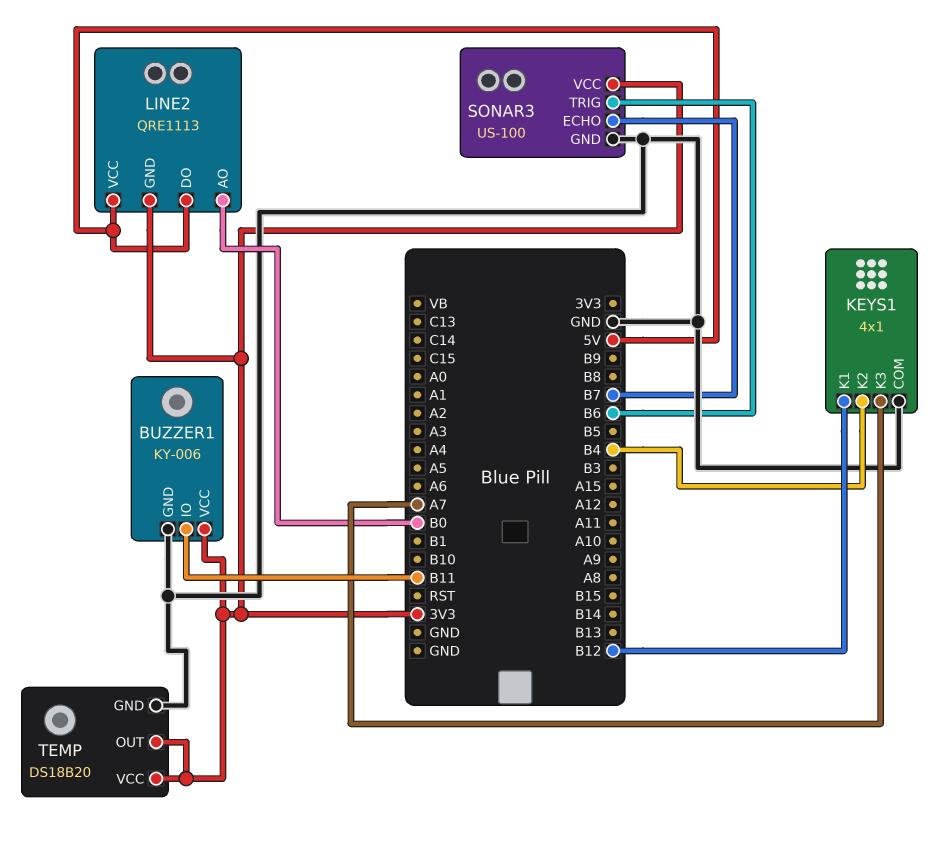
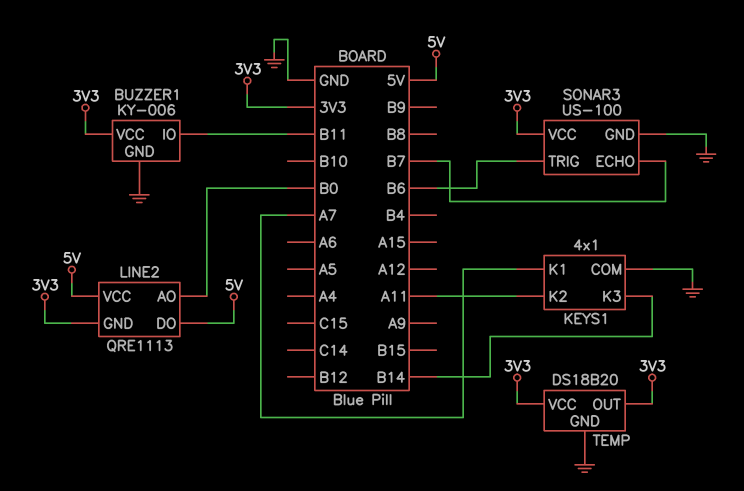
KEYS1 pin K1: B12 -> A7
KEYS1 pin K2: B4 -> A11
KEYS1 pin K3: A7 -> B14

